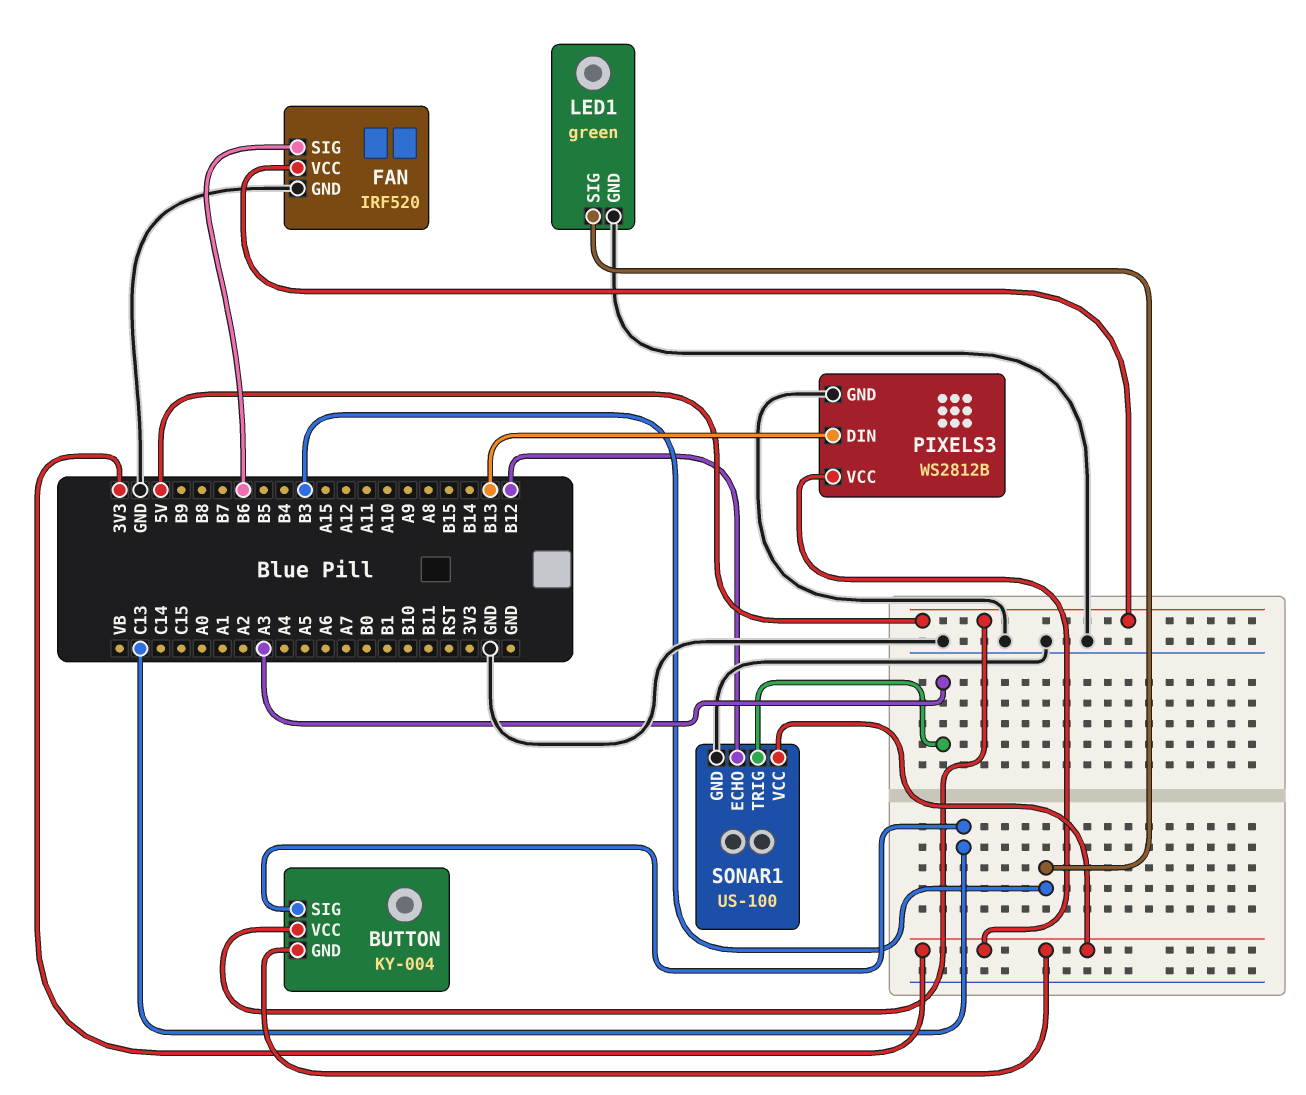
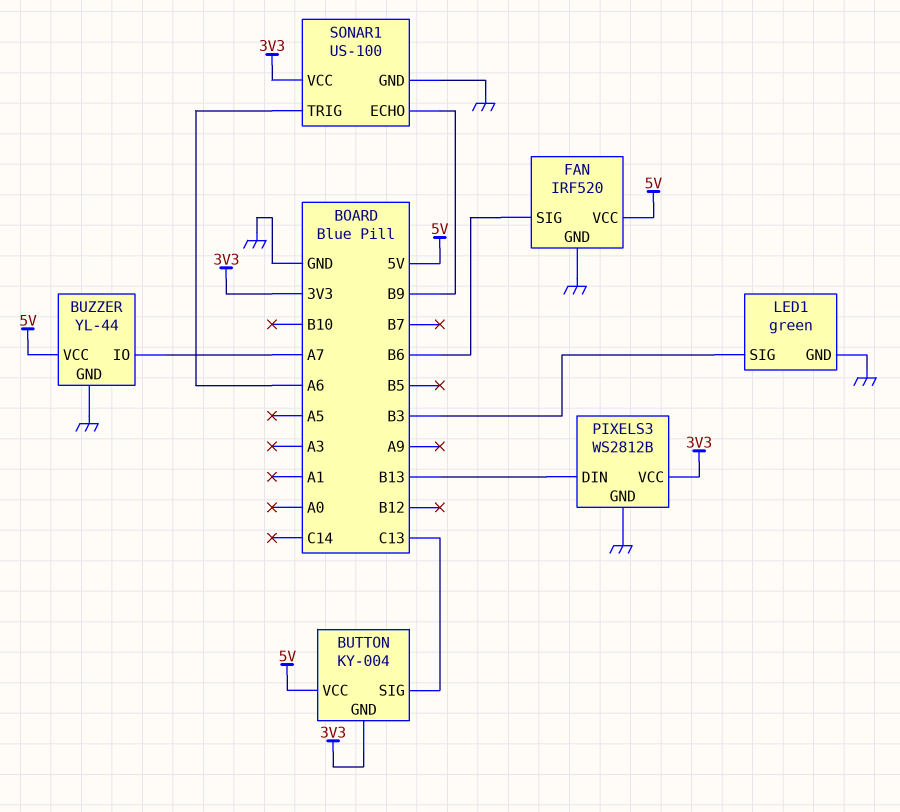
BUZZER: none -> YL-44
BUZZER pin GND: none -> GND
BUZZER pin IO: none -> A7
BUZZER pin VCC: none -> 5V
SONAR1 pin ECHO: B12 -> B9
SONAR1 pin TRIG: A3 -> A6

